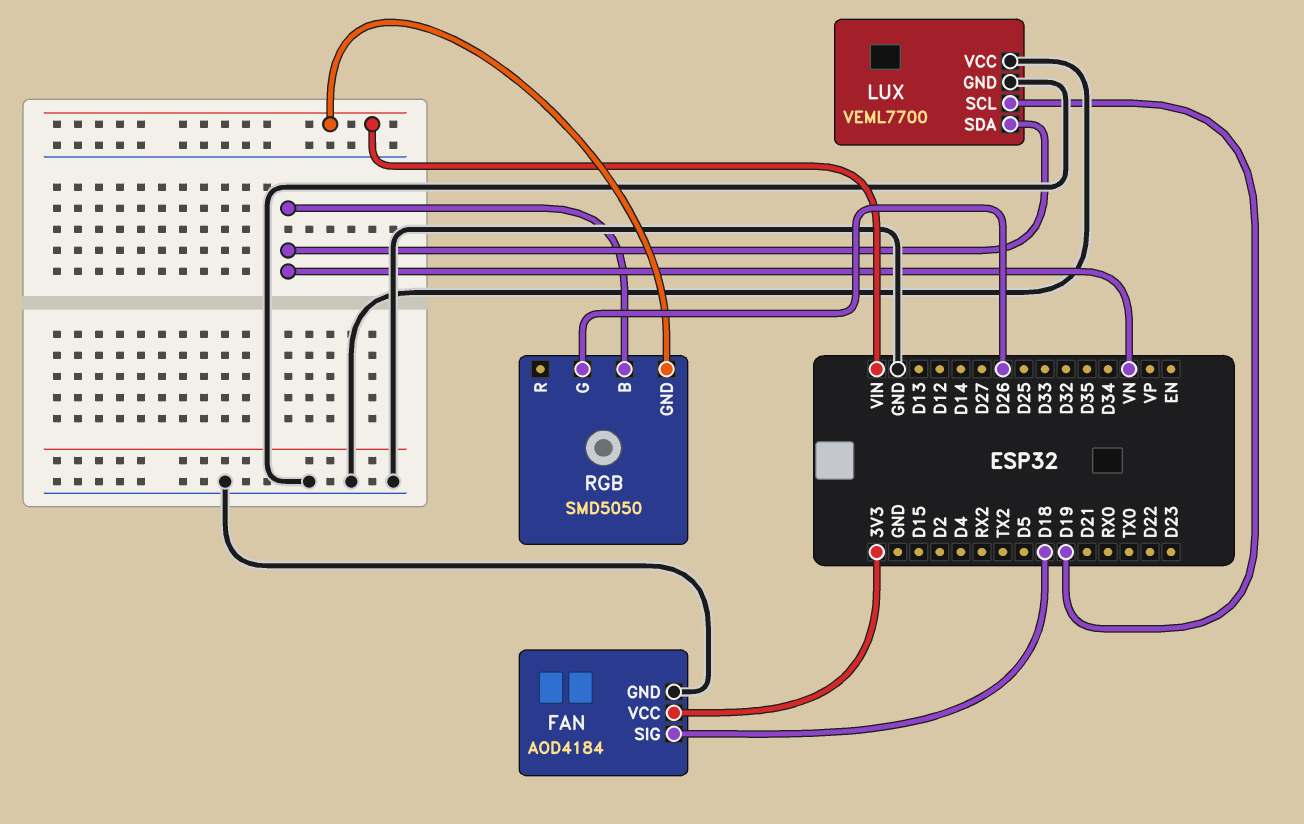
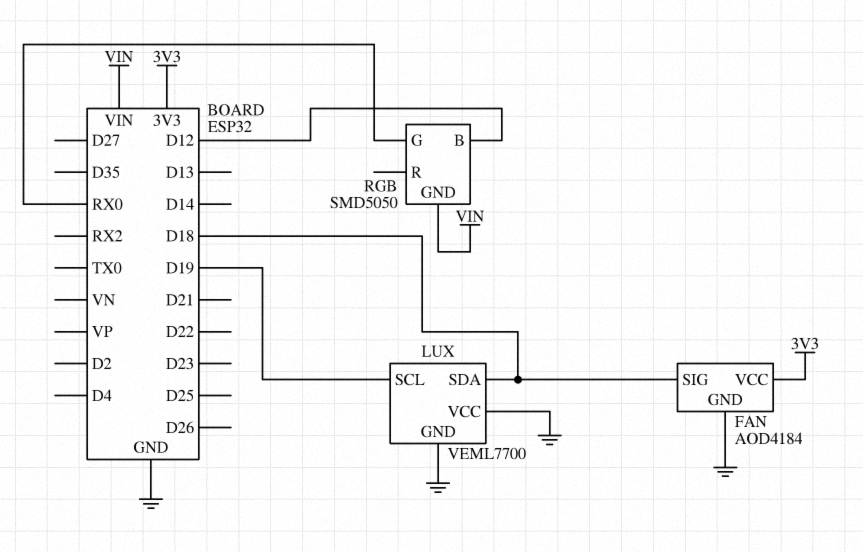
LUX pin SDA: VN -> D18
RGB pin B: VN -> D12
RGB pin G: D26 -> RX0

